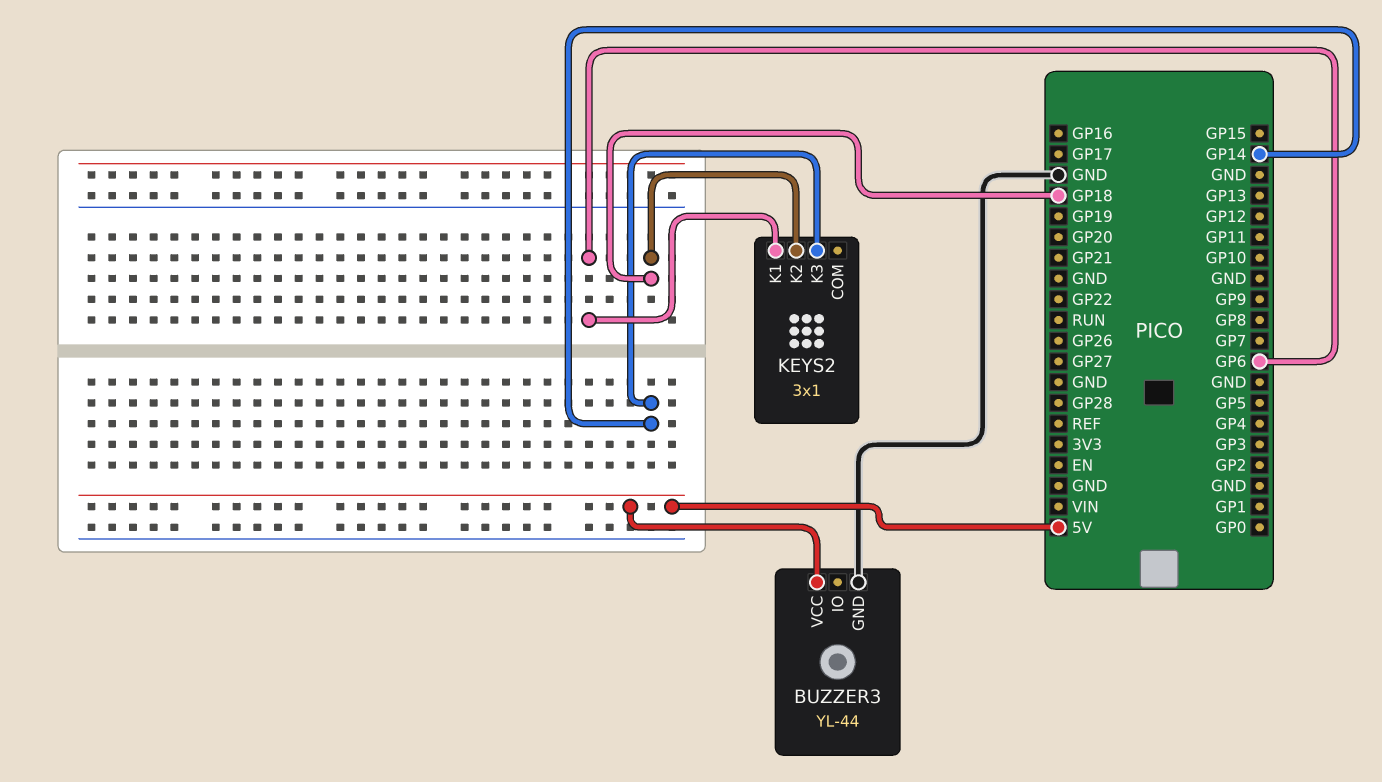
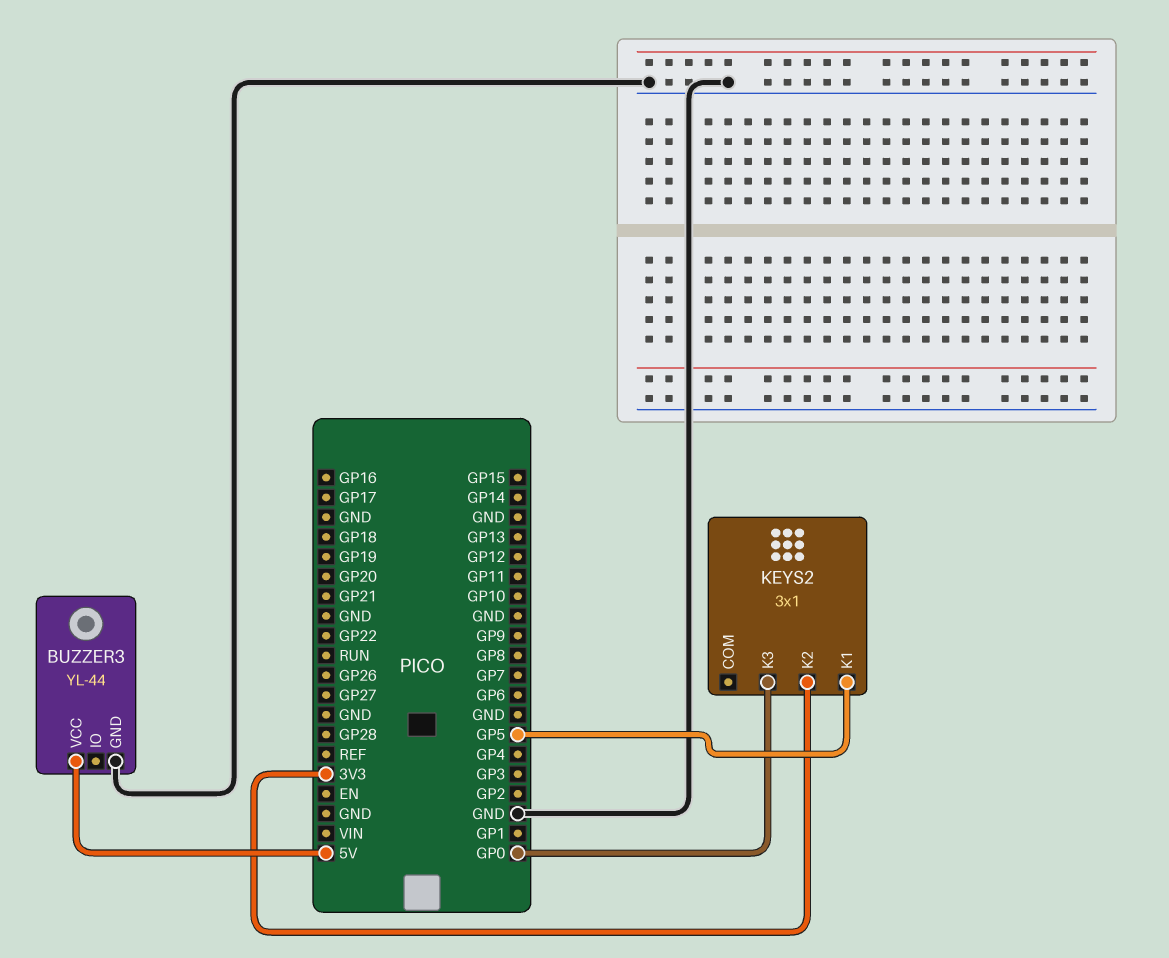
KEYS2 pin K1: GP6 -> GP5
KEYS2 pin K2: GP18 -> 3V3
KEYS2 pin K3: GP14 -> GP0

